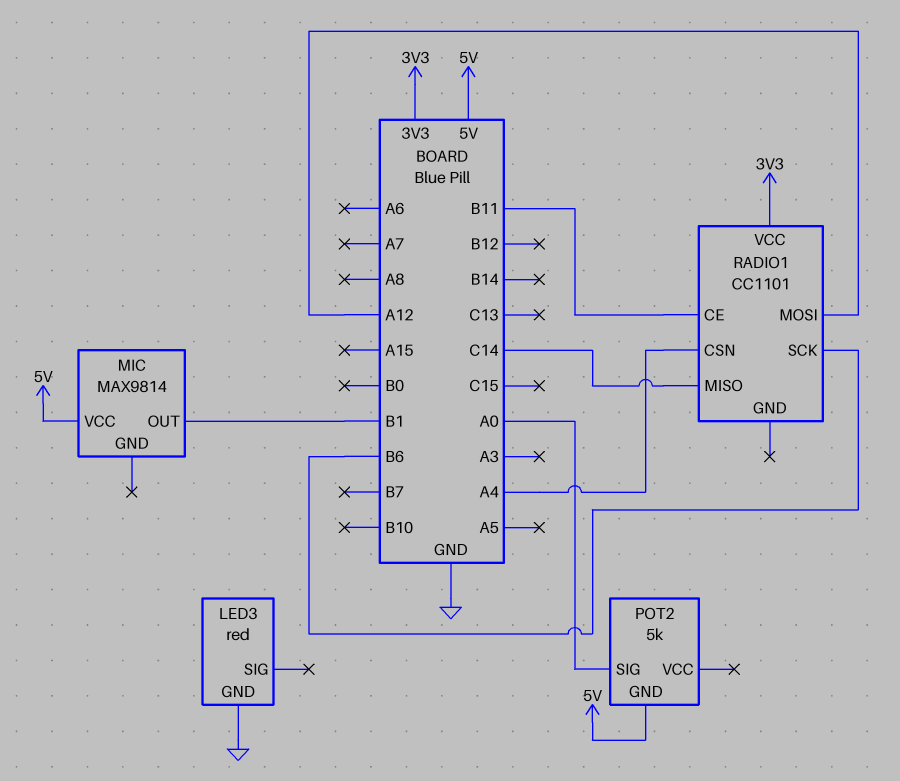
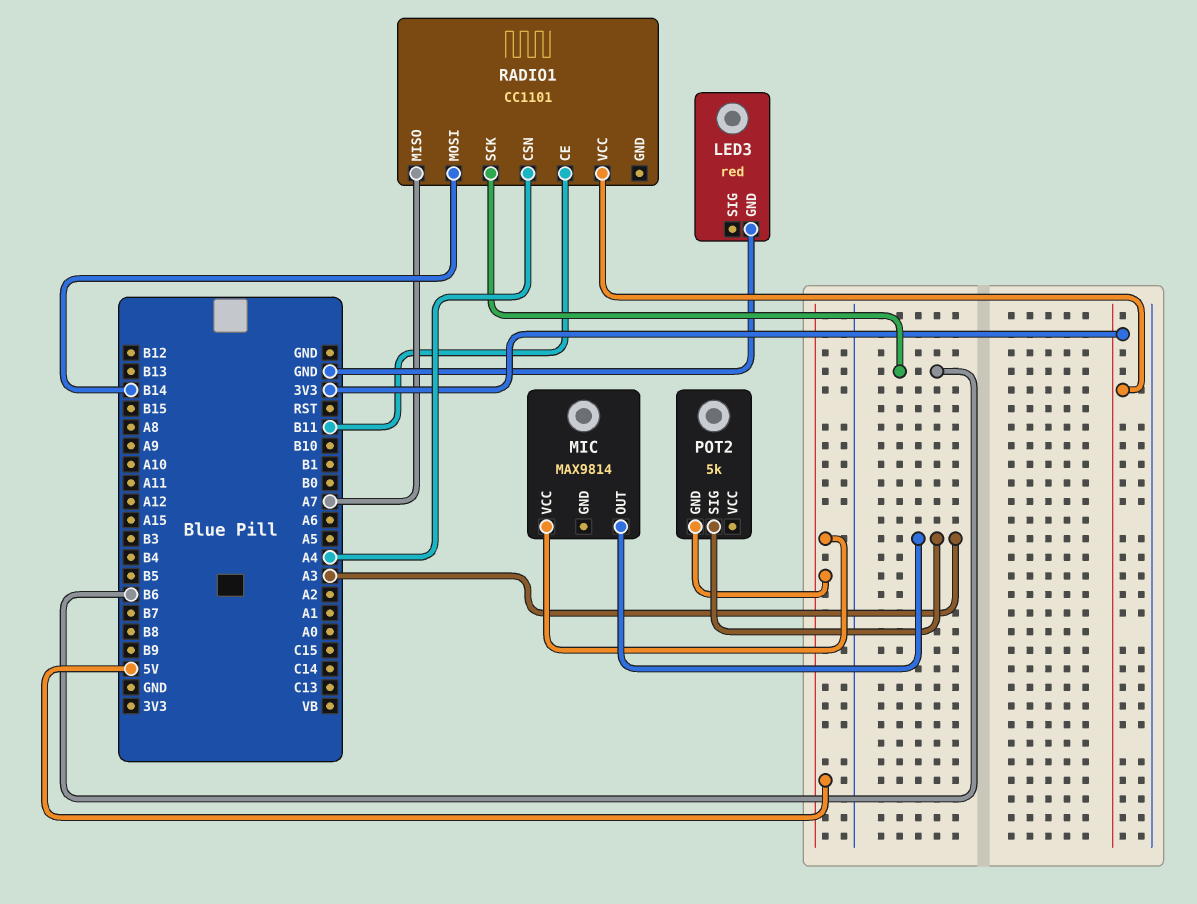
MIC pin OUT: B1 -> A3
POT2 pin SIG: A0 -> A3
RADIO1 pin MISO: C14 -> A7
RADIO1 pin MOSI: A12 -> B14

